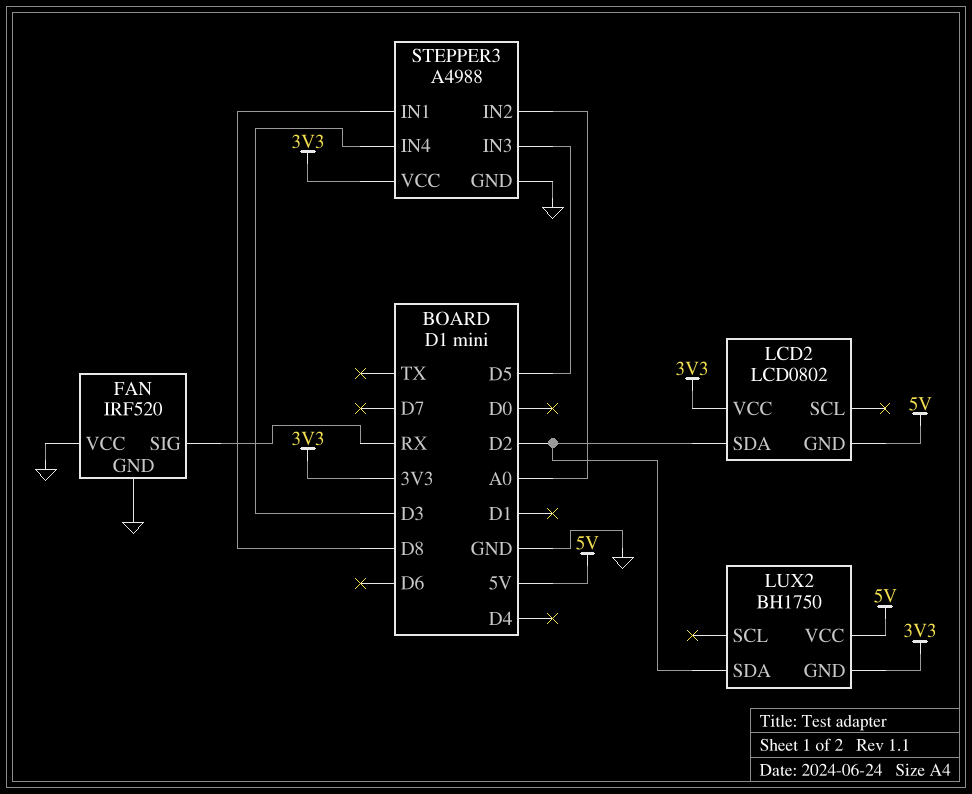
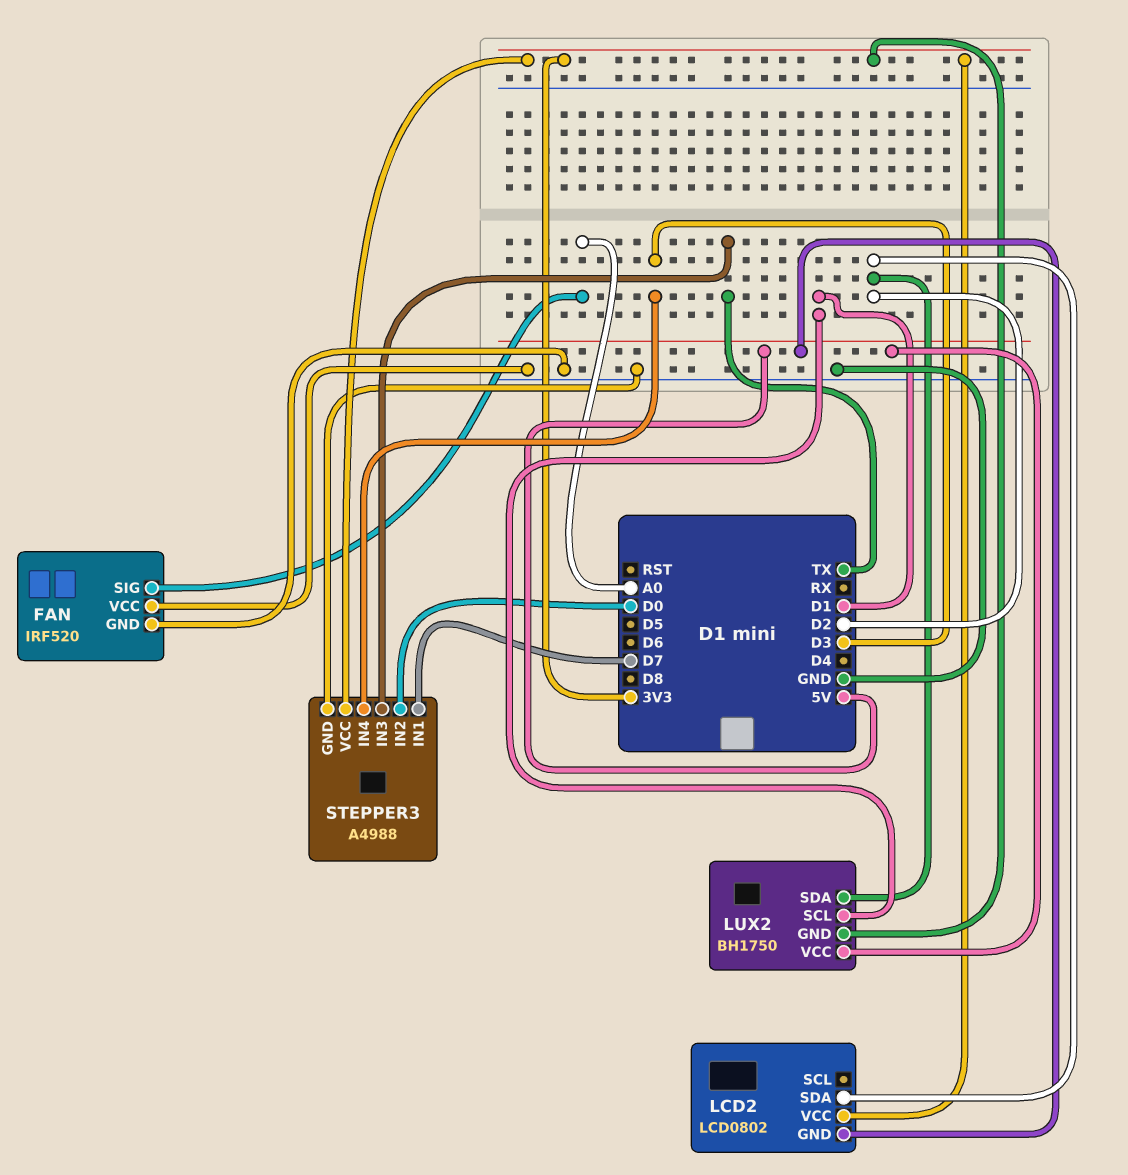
FAN pin SIG: RX -> A0
LUX2 pin SCL: none -> D1
STEPPER3 pin IN1: D8 -> D7
STEPPER3 pin IN2: A0 -> D0
STEPPER3 pin IN3: D5 -> TX

